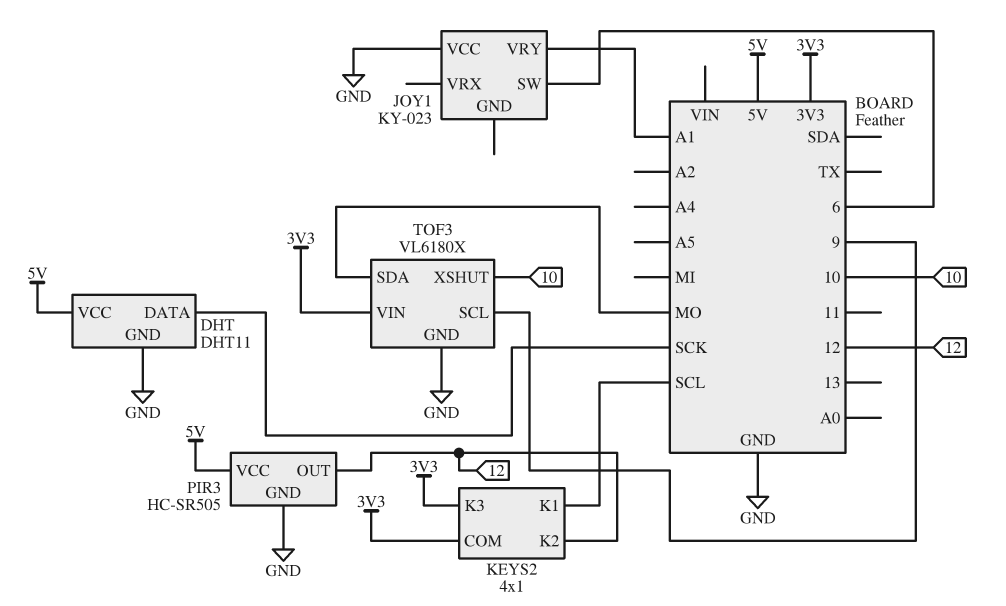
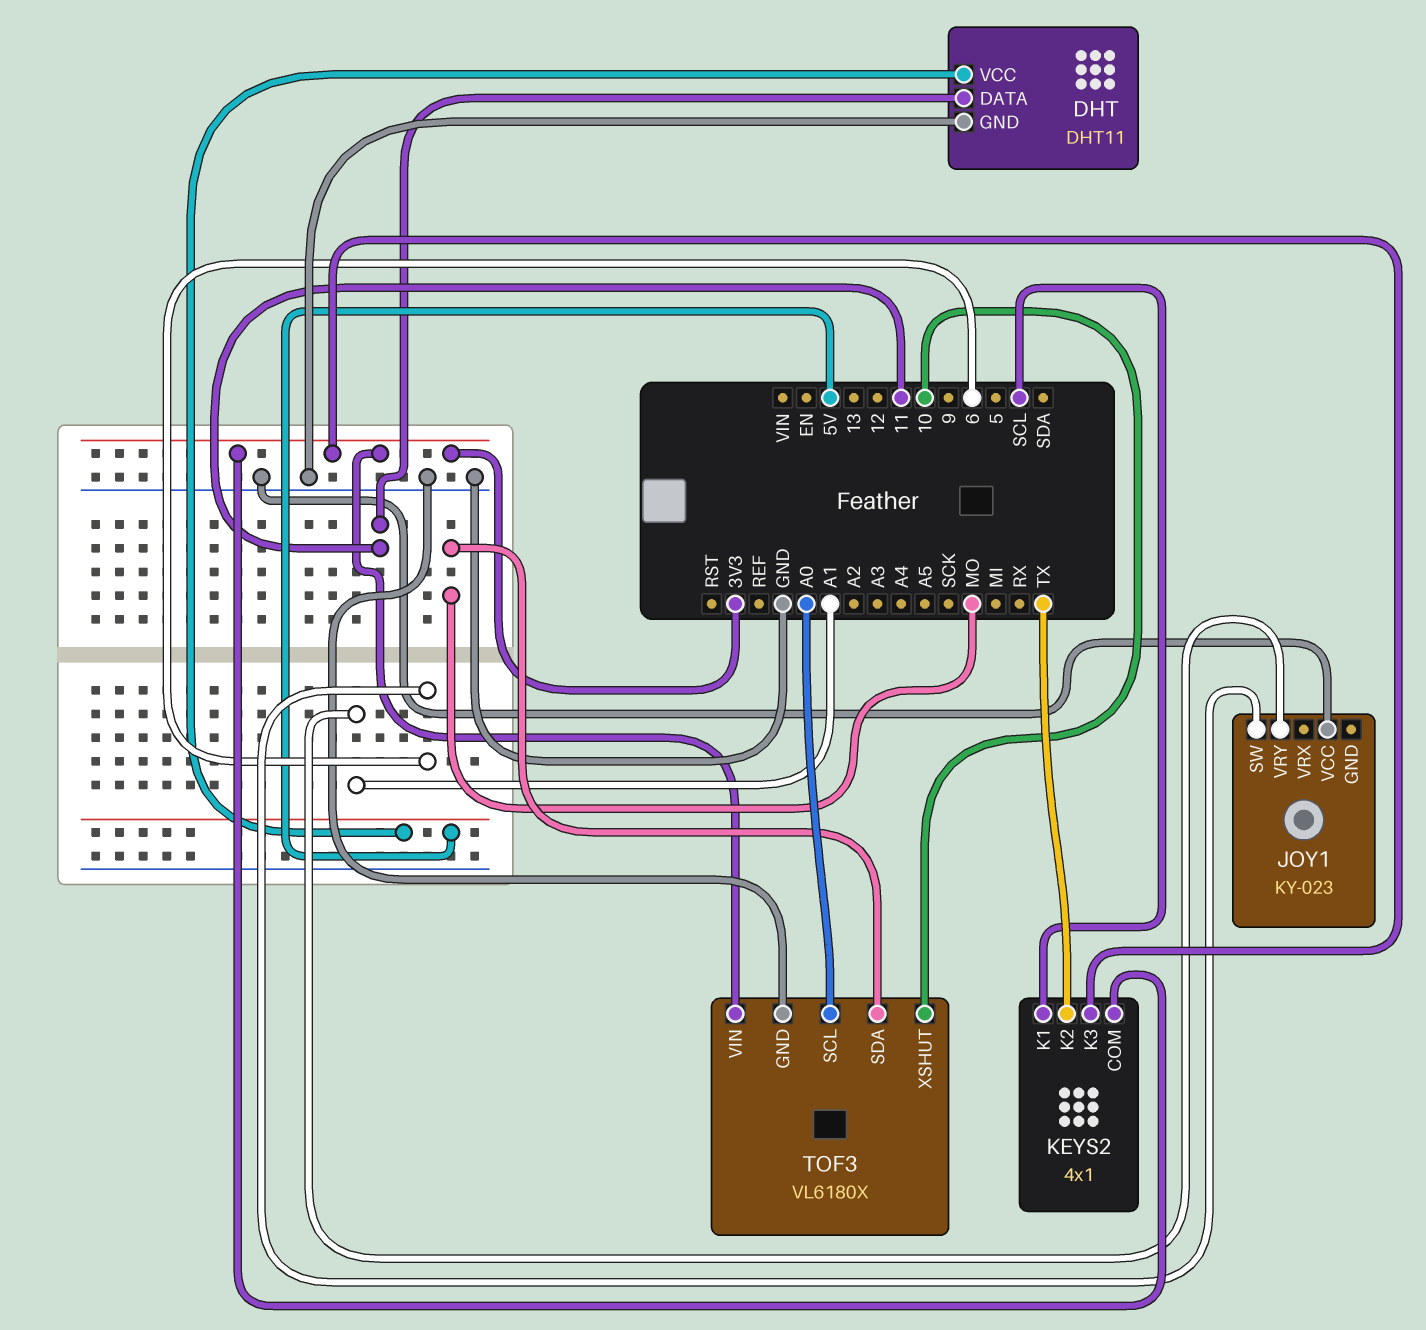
DHT pin DATA: SCK -> 11
KEYS2 pin K2: 12 -> TX
PIR3: HC-SR505 -> none
PIR3 pin GND: GND -> none
PIR3 pin OUT: 12 -> none
PIR3 pin VCC: 5V -> none
TOF3 pin SCL: 9 -> A0

